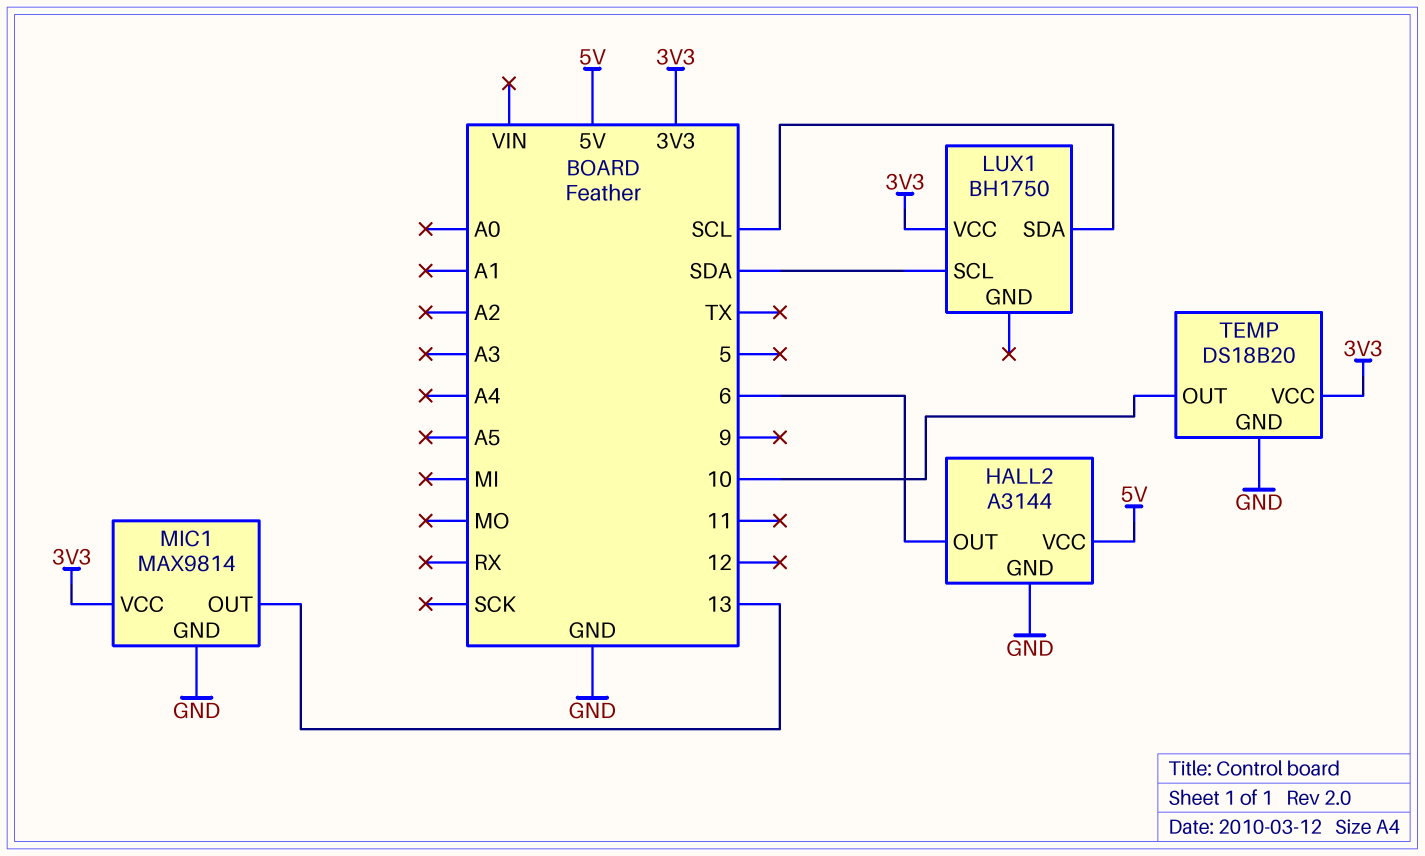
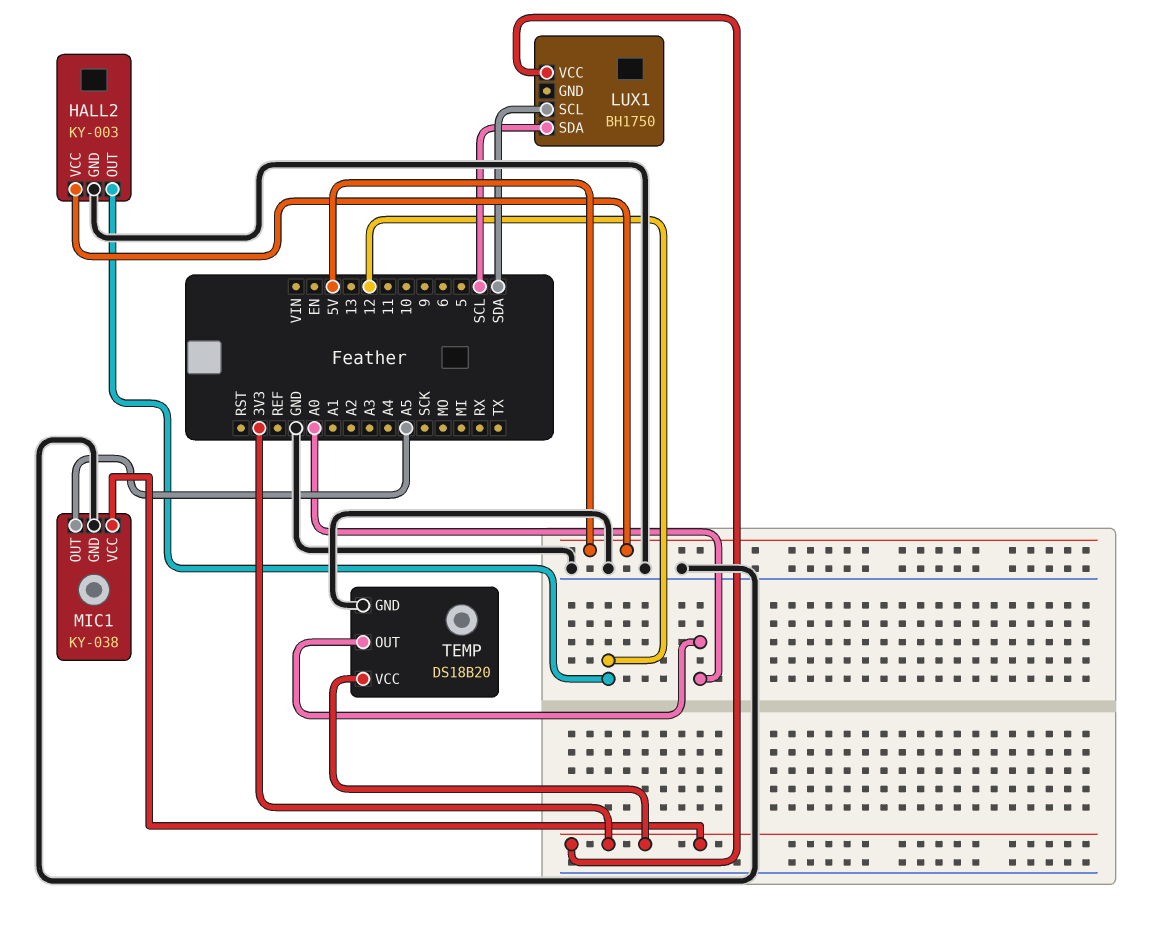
HALL2: A3144 -> KY-003
HALL2 pin OUT: 6 -> 12
MIC1: MAX9814 -> KY-038
MIC1 pin OUT: 13 -> A5
TEMP pin OUT: 10 -> A0

